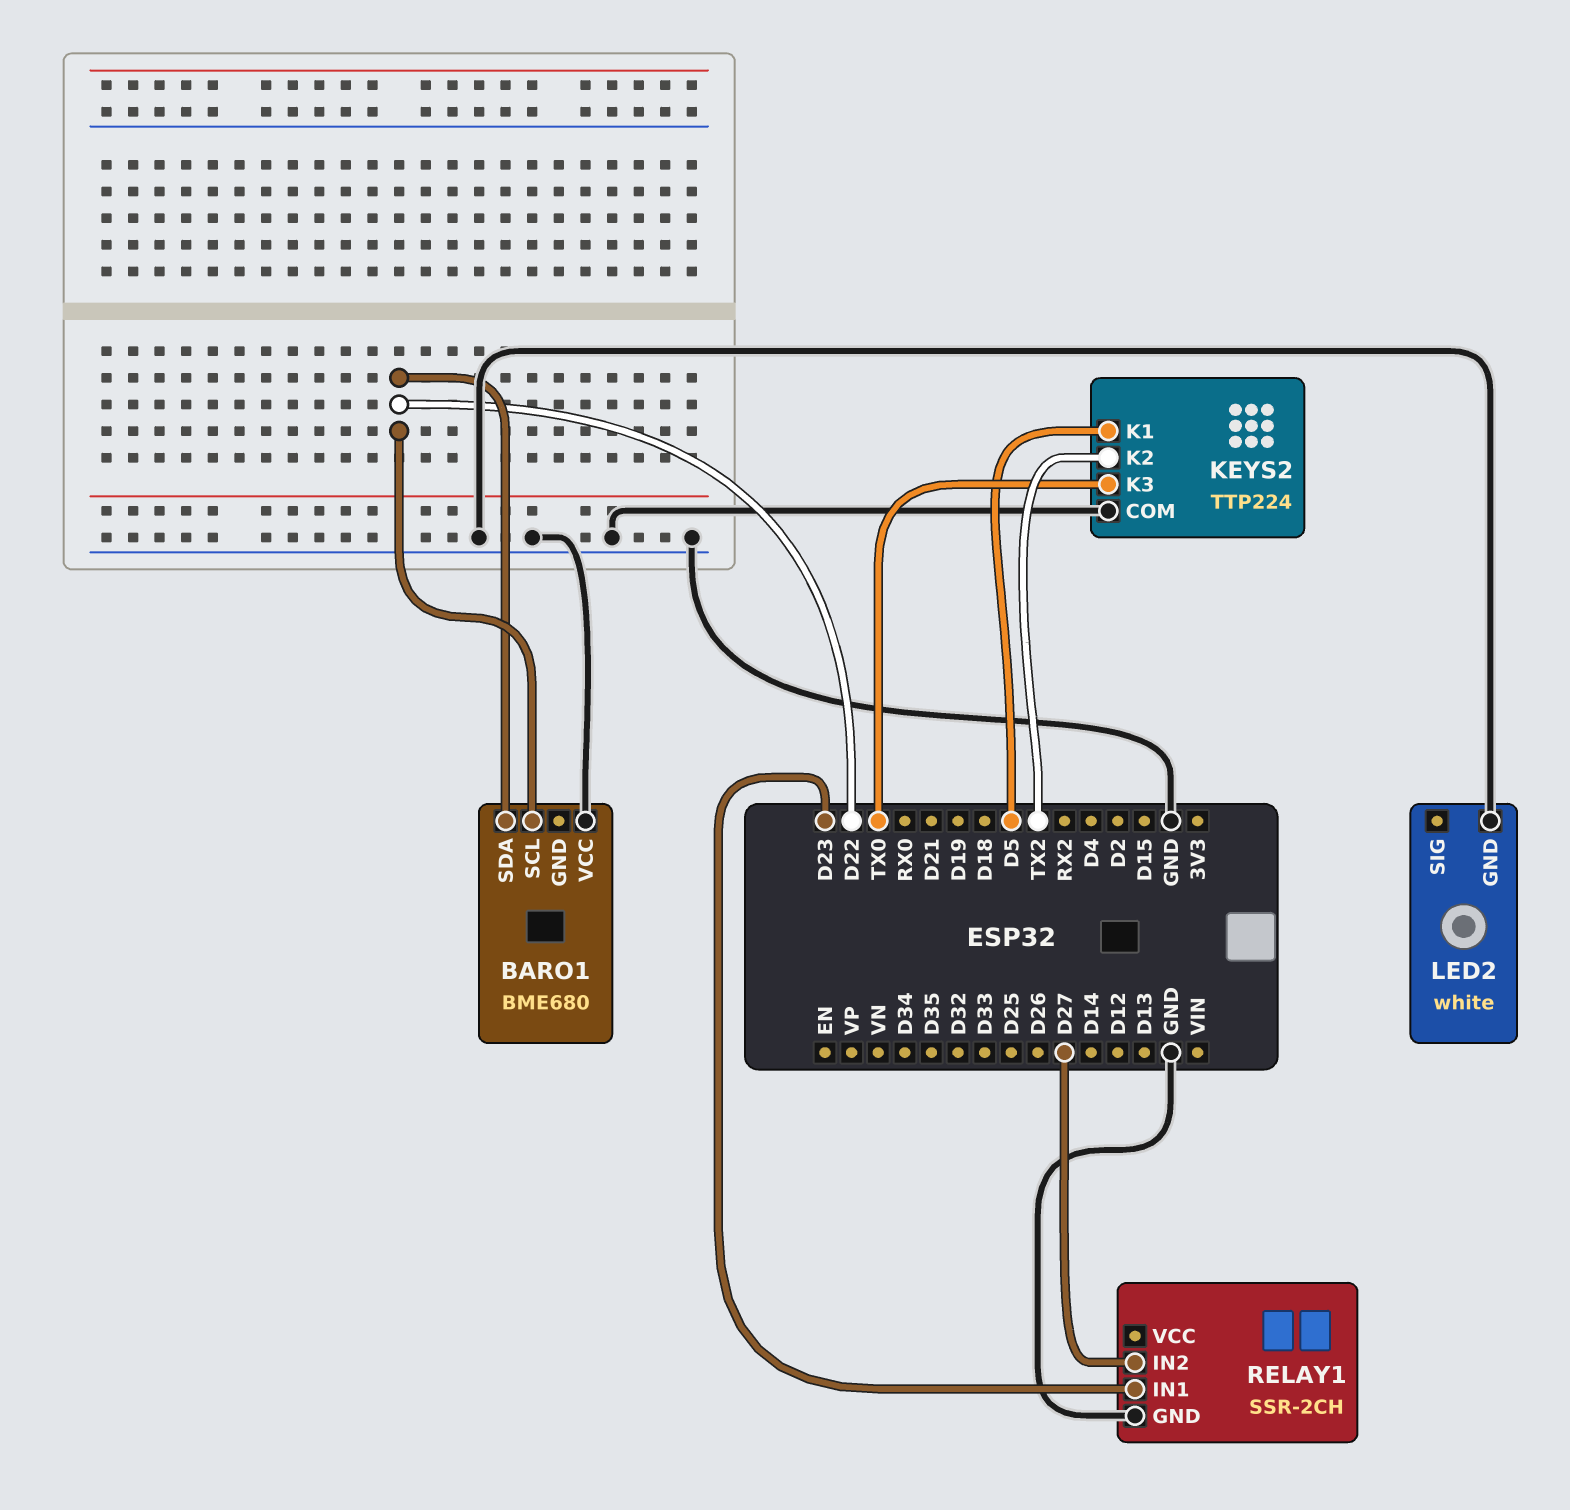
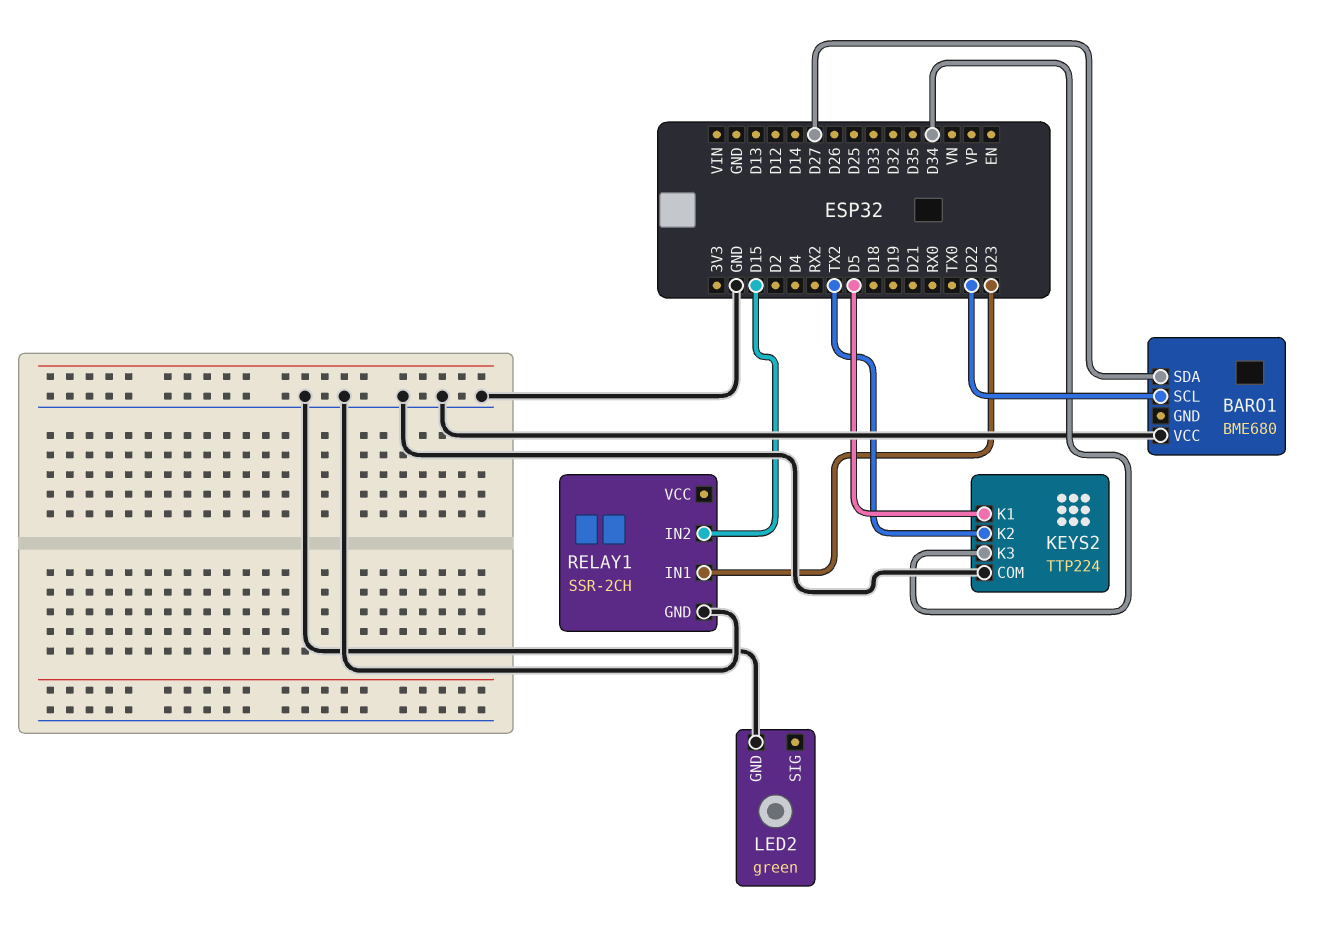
BARO1 pin SDA: D22 -> D27
KEYS2 pin K3: TX0 -> D34
LED2: white -> green
RELAY1 pin IN2: D27 -> D15

